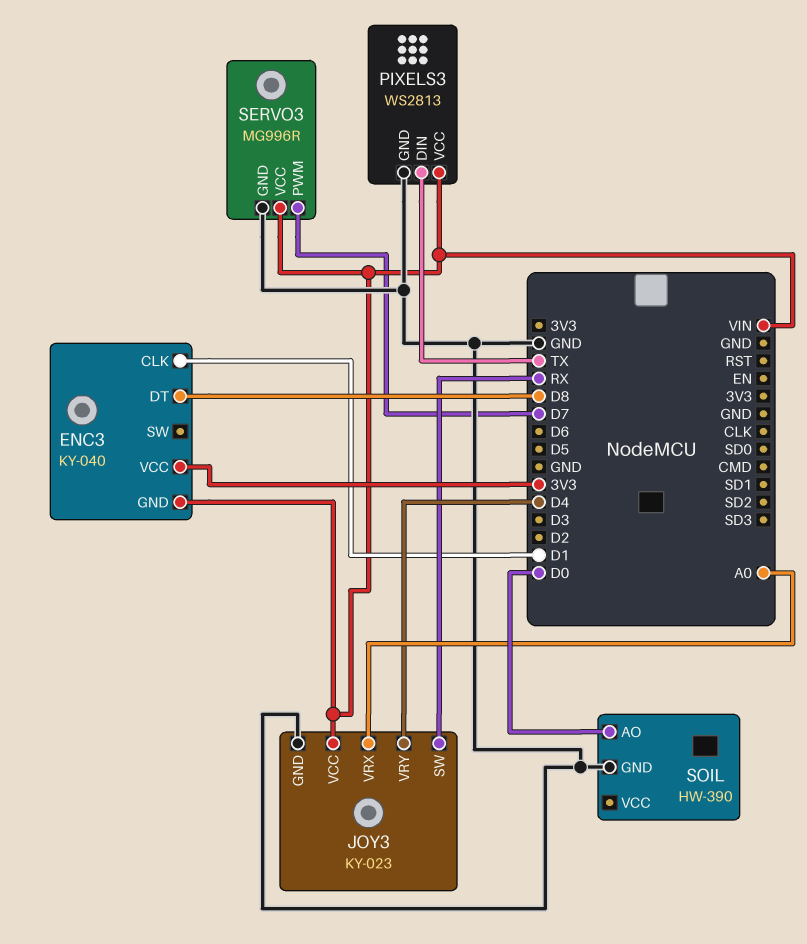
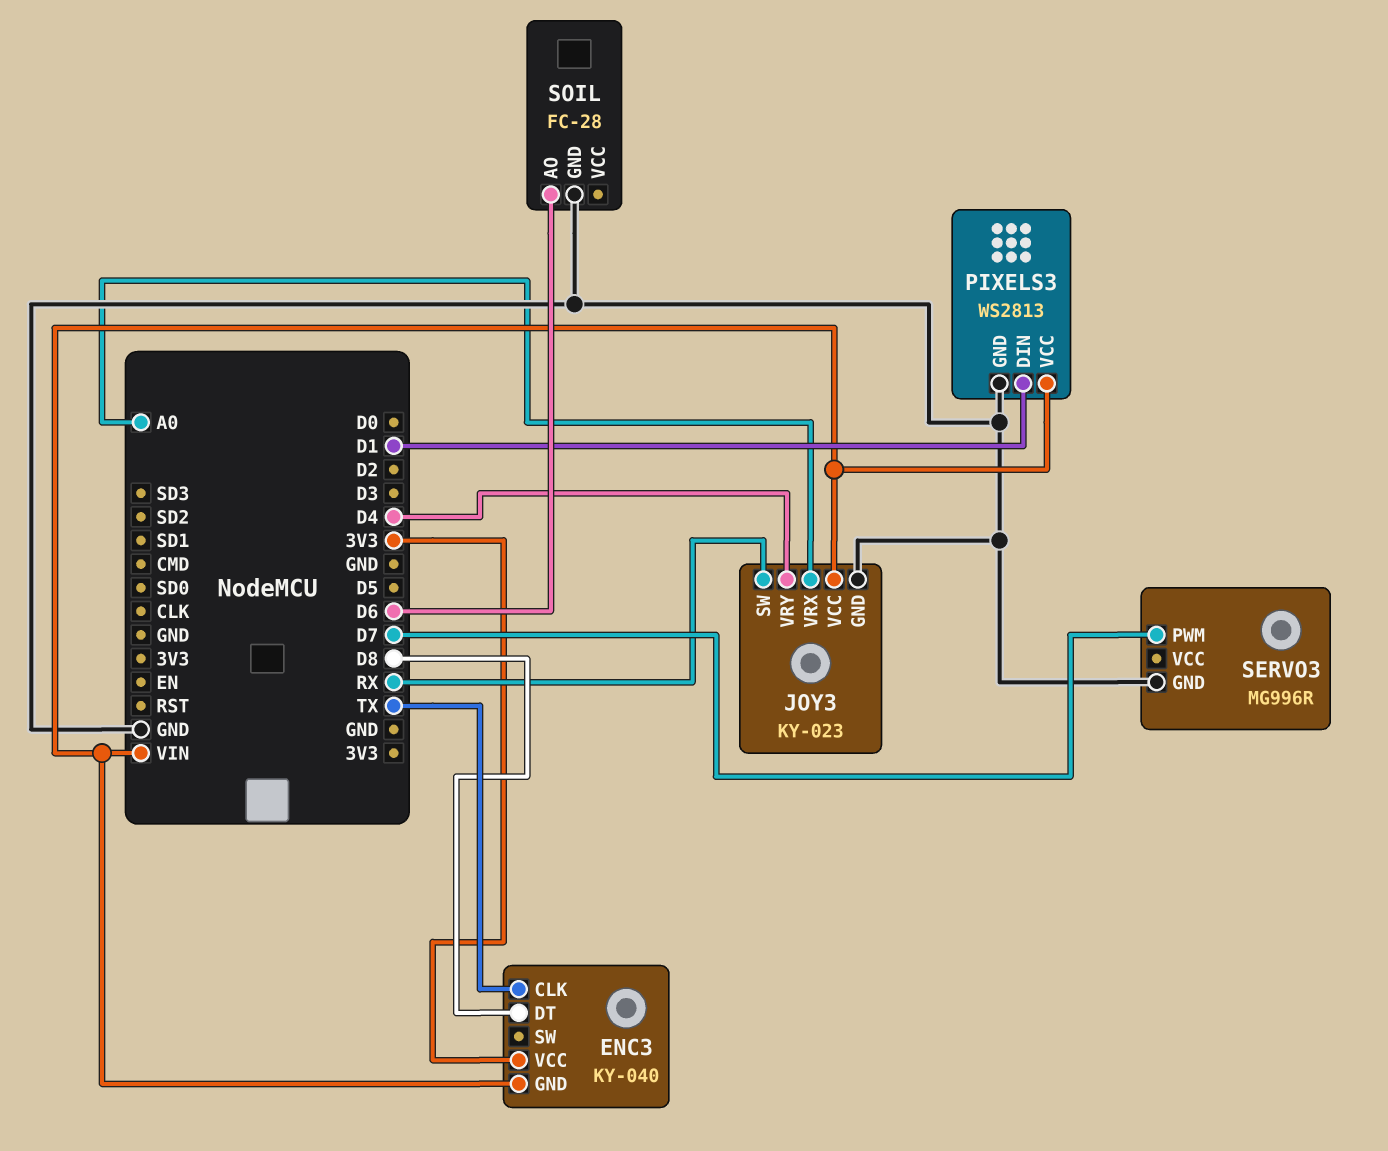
ENC3 pin CLK: D1 -> TX
PIXELS3 pin DIN: TX -> D1
SERVO3 pin VCC: VIN -> none
SOIL: HW-390 -> FC-28
SOIL pin AO: D0 -> D6

